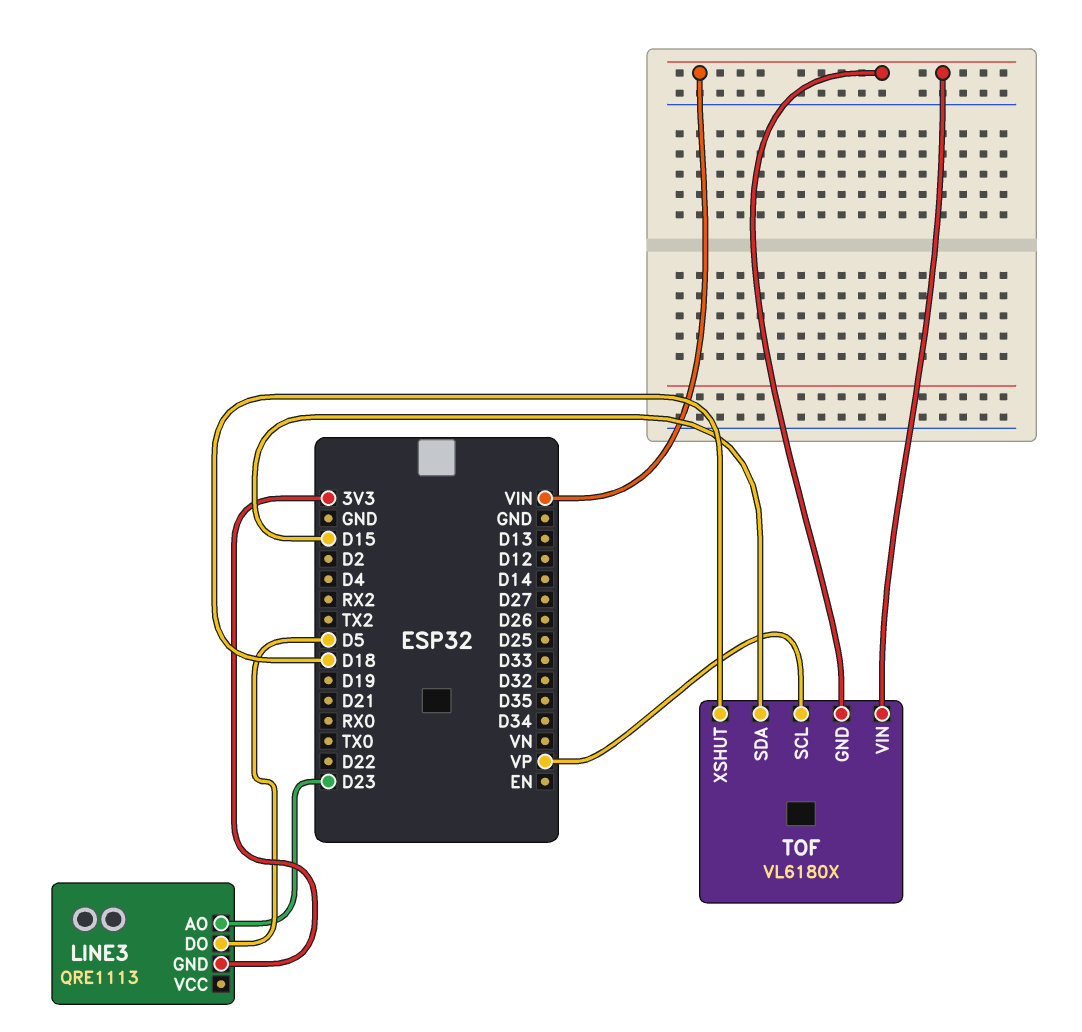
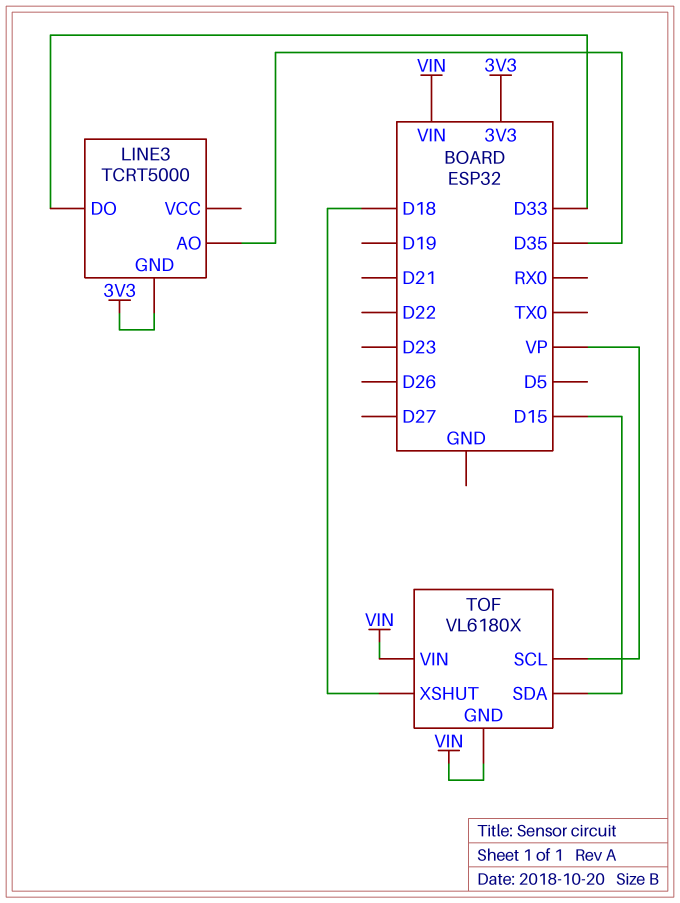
LINE3: QRE1113 -> TCRT5000
LINE3 pin AO: D23 -> D35
LINE3 pin DO: D5 -> D33

